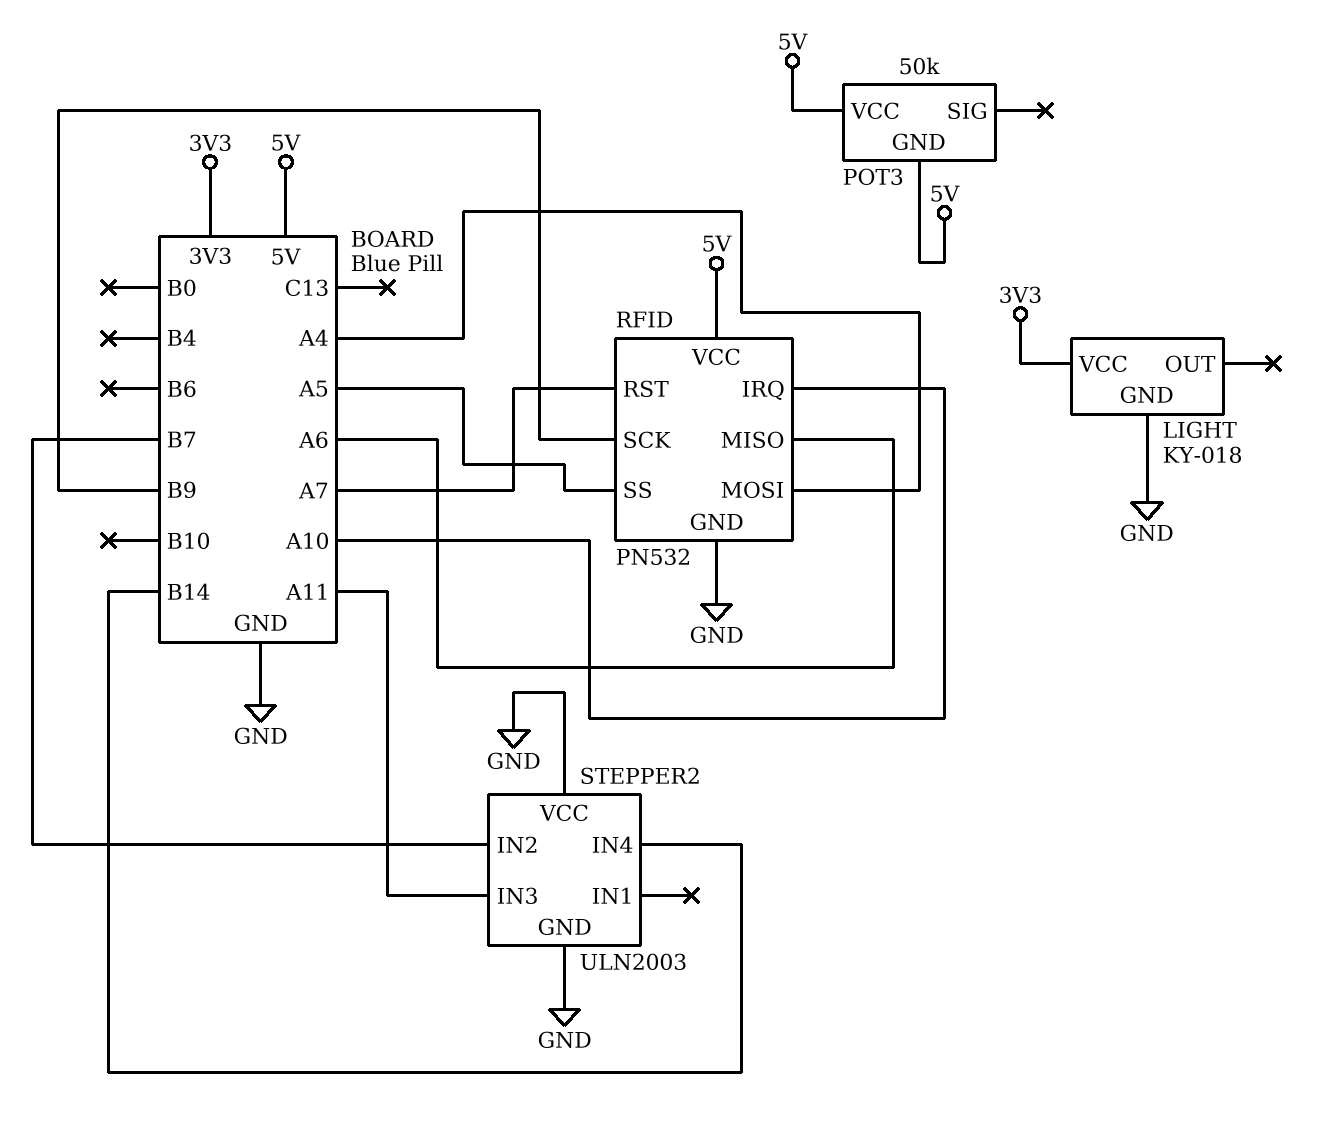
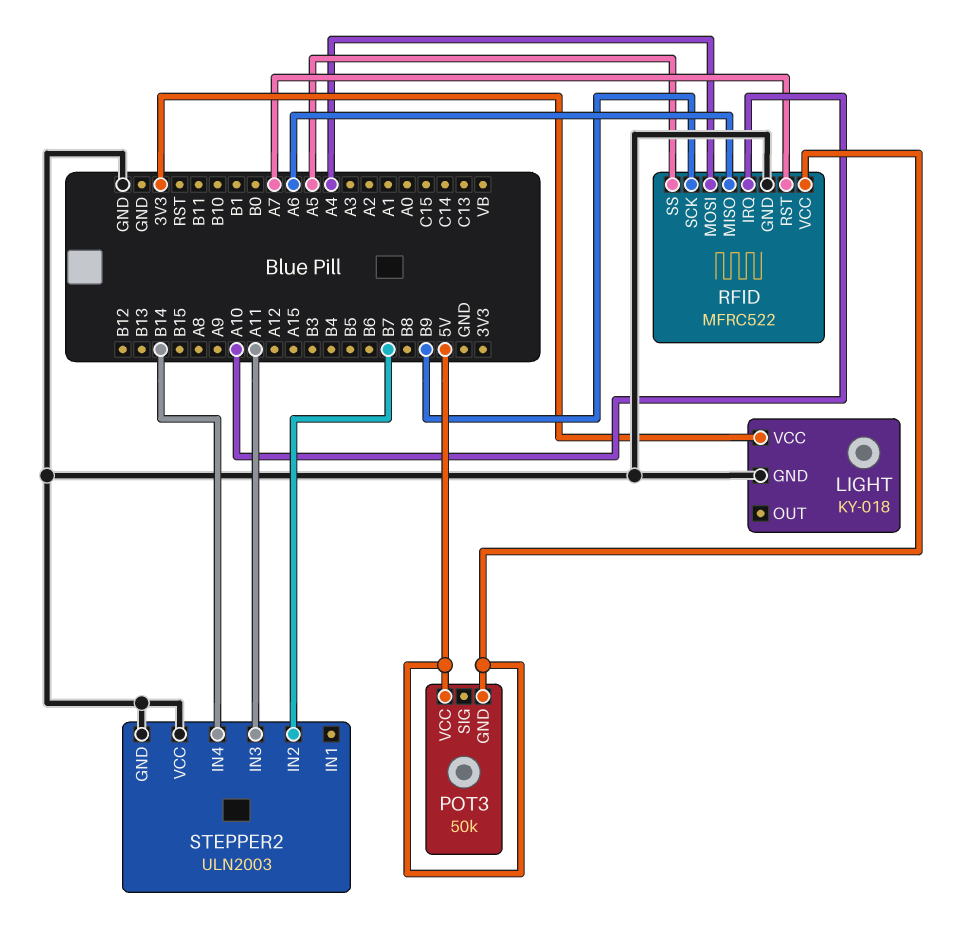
RFID: PN532 -> MFRC522

